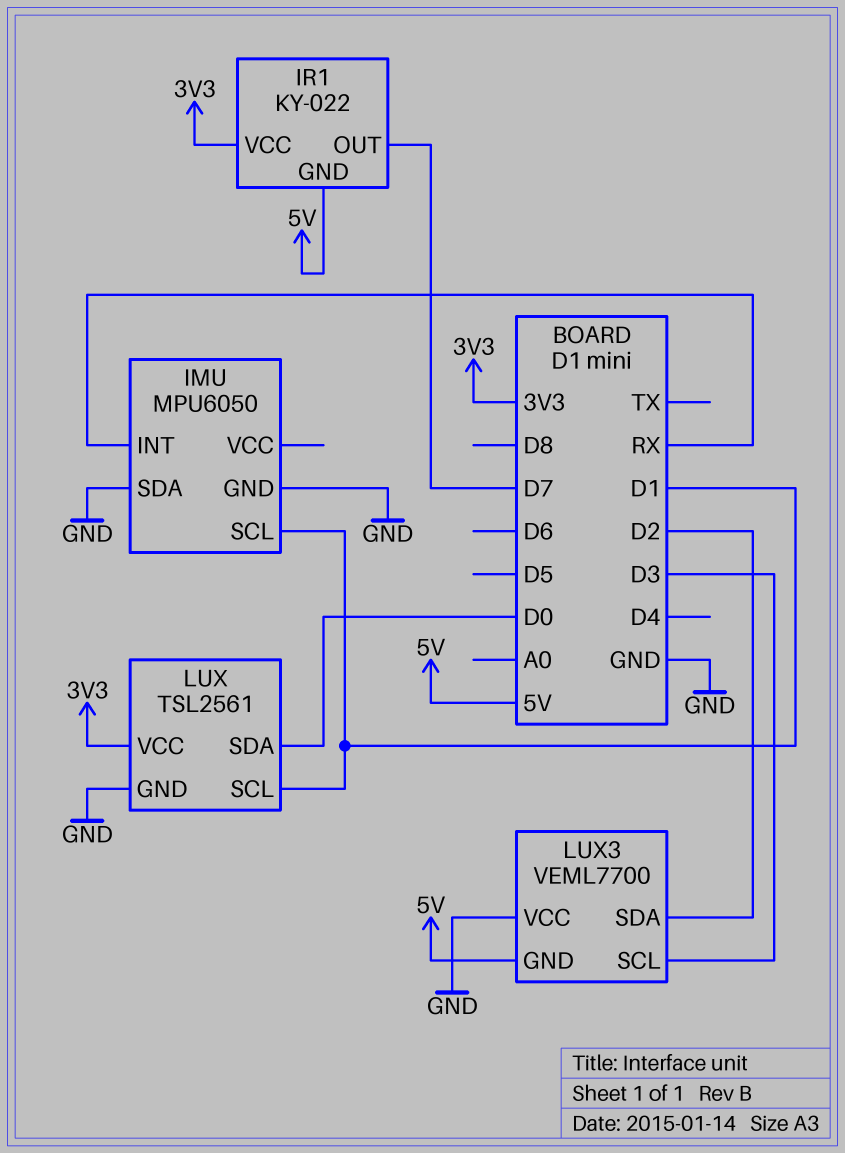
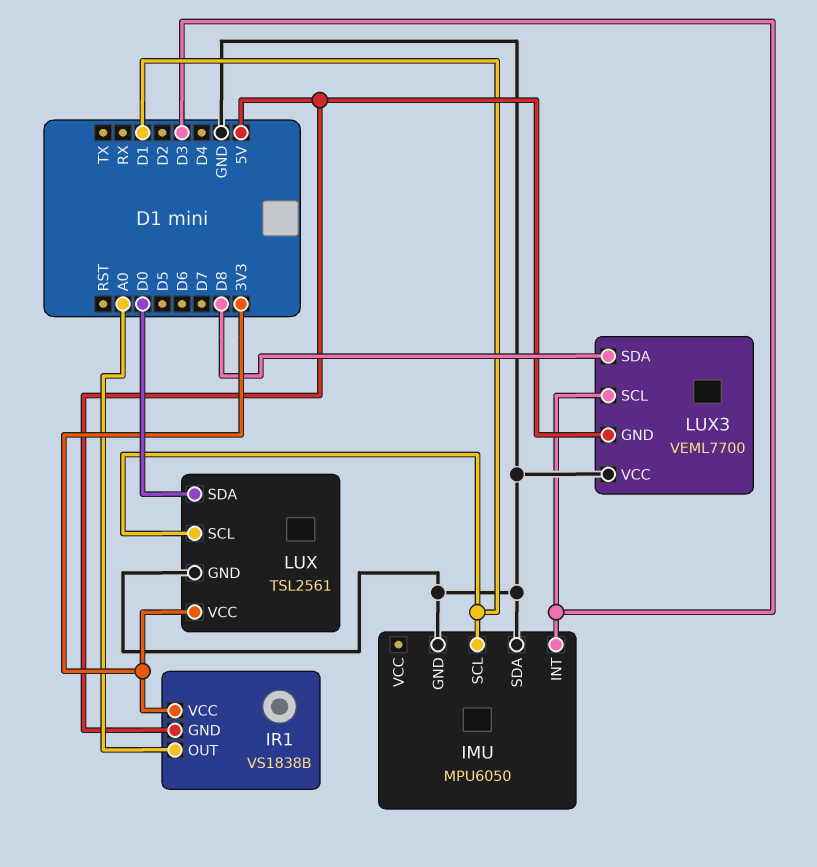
IMU pin INT: RX -> D3
IR1: KY-022 -> VS1838B
IR1 pin OUT: D7 -> A0
LUX3 pin SDA: D2 -> D8

